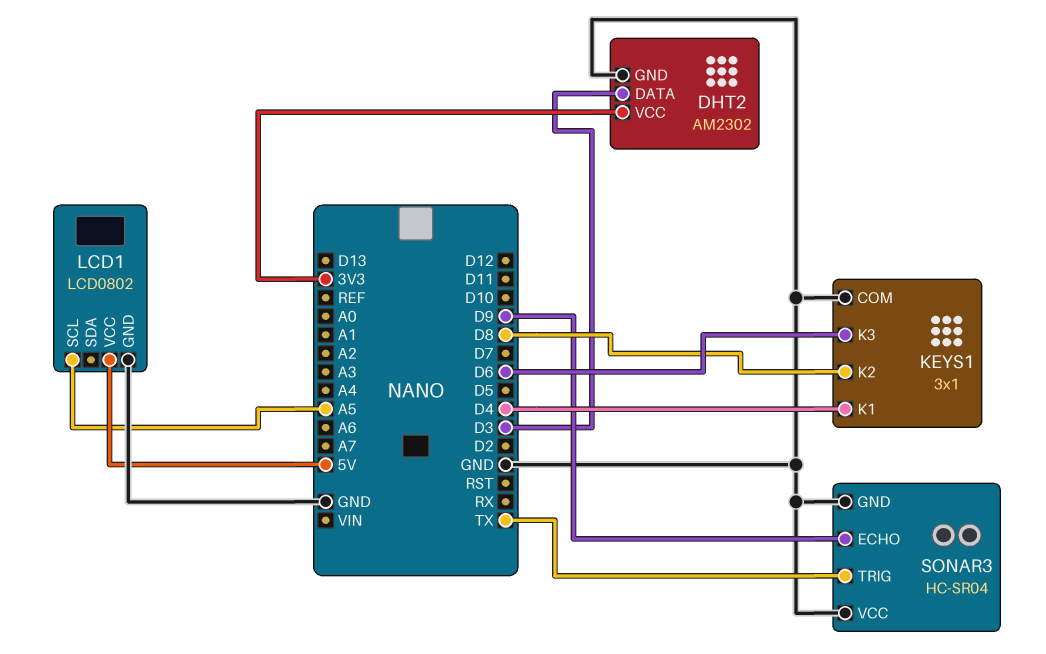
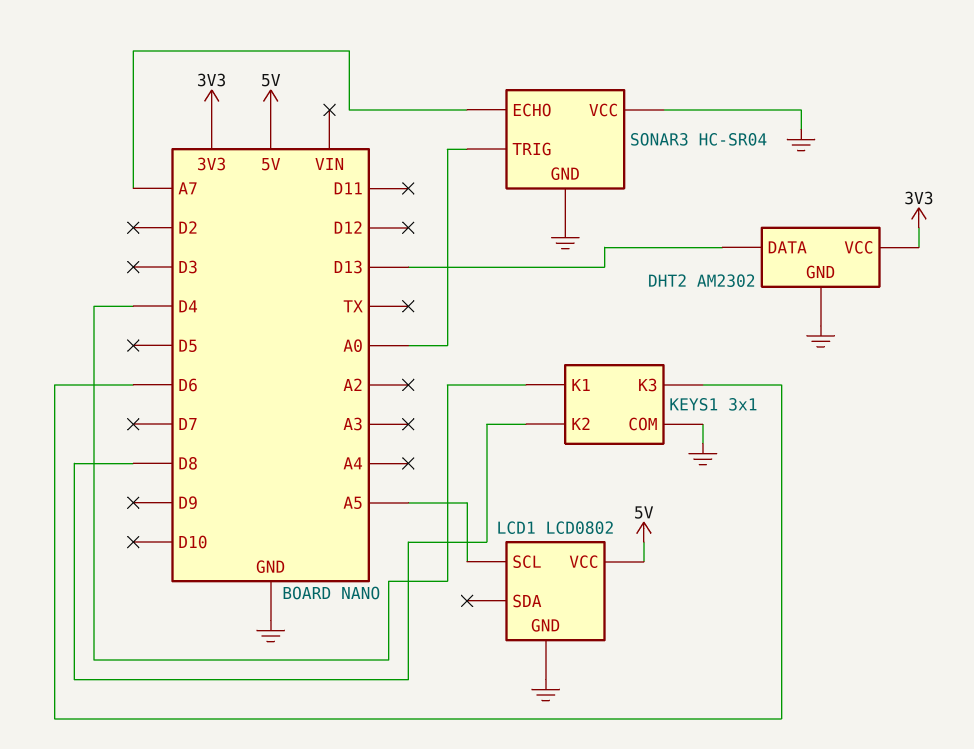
DHT2 pin DATA: D3 -> D13
SONAR3 pin ECHO: D9 -> A7
SONAR3 pin TRIG: TX -> A0

